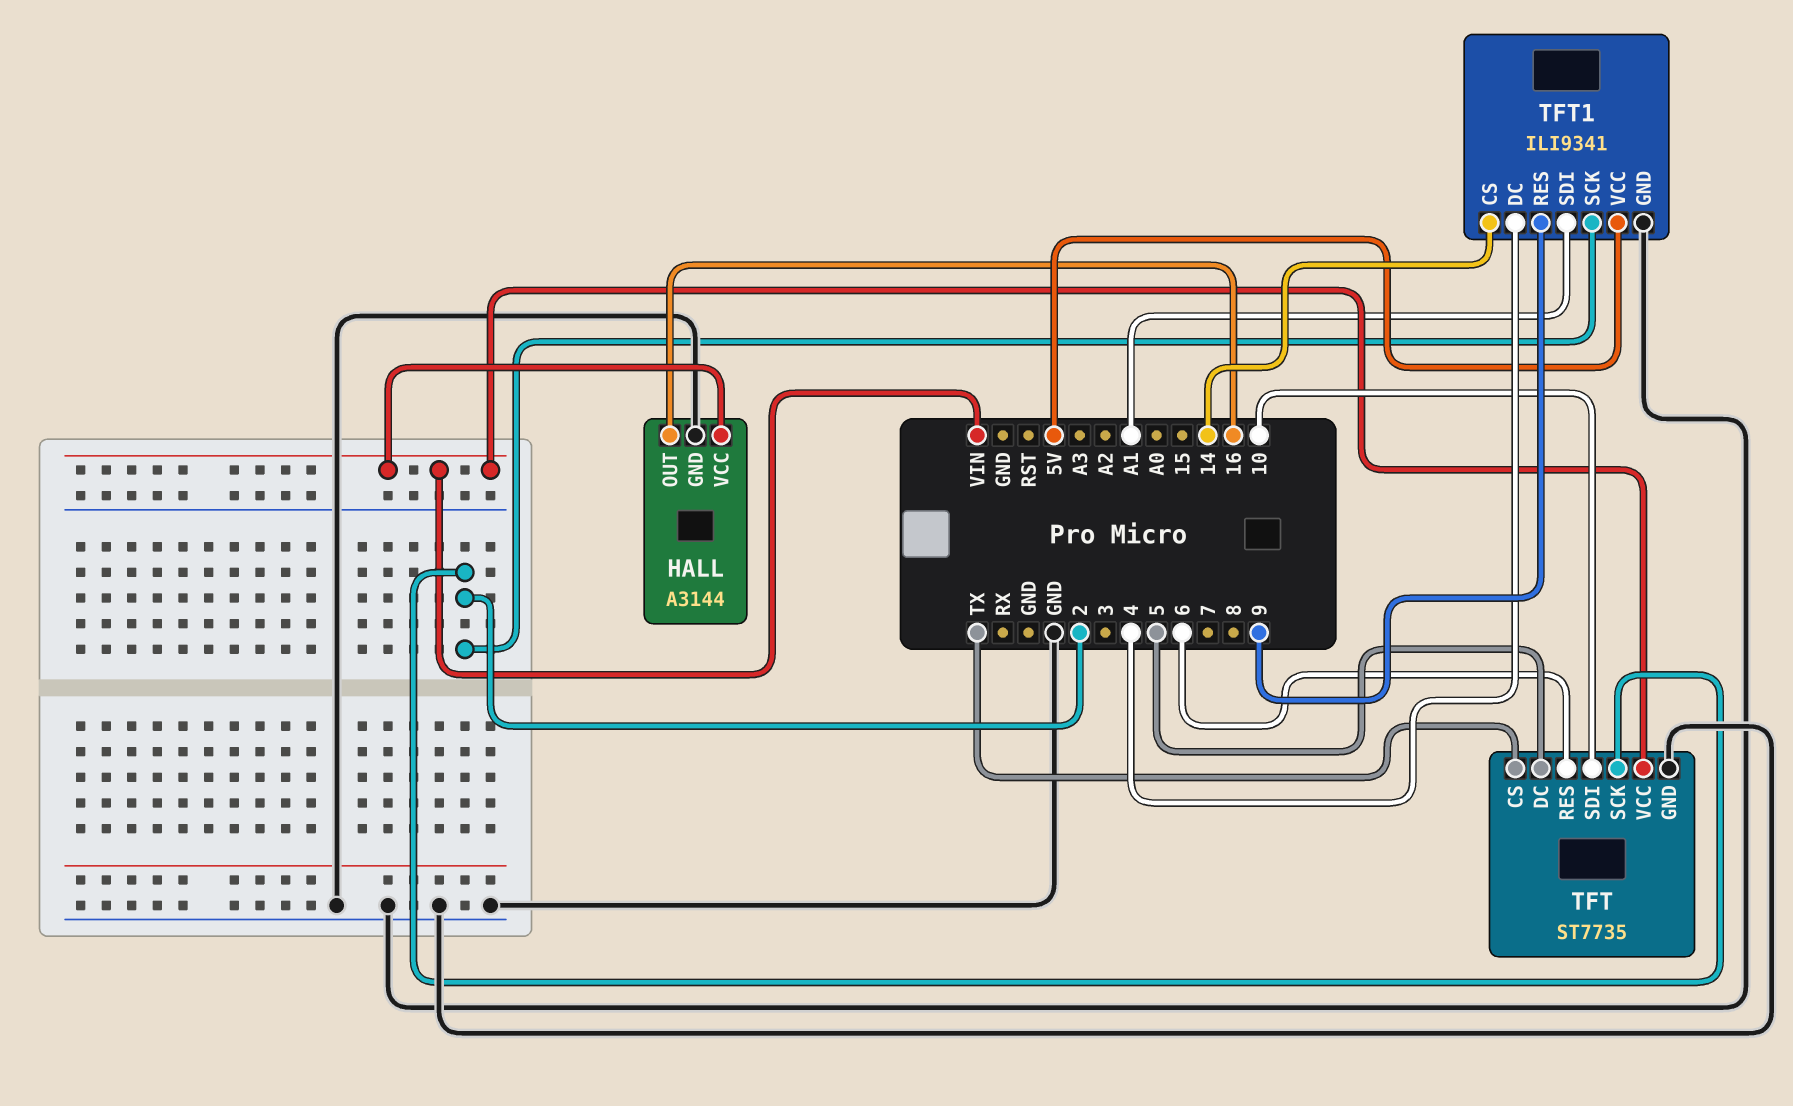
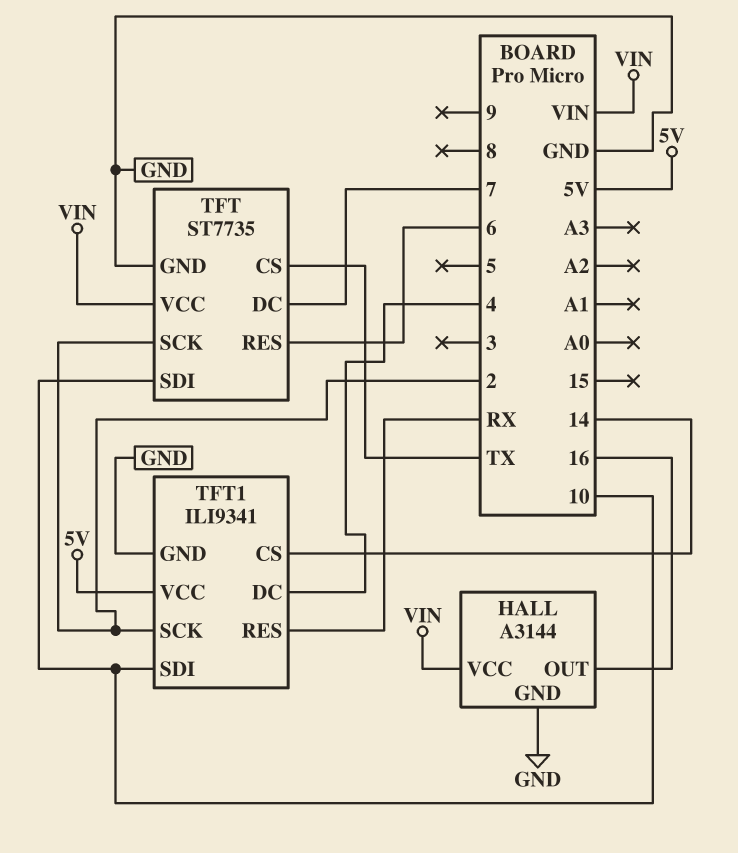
TFT pin DC: 5 -> 7
TFT1 pin RES: 9 -> RX
TFT1 pin SDI: A1 -> 10

